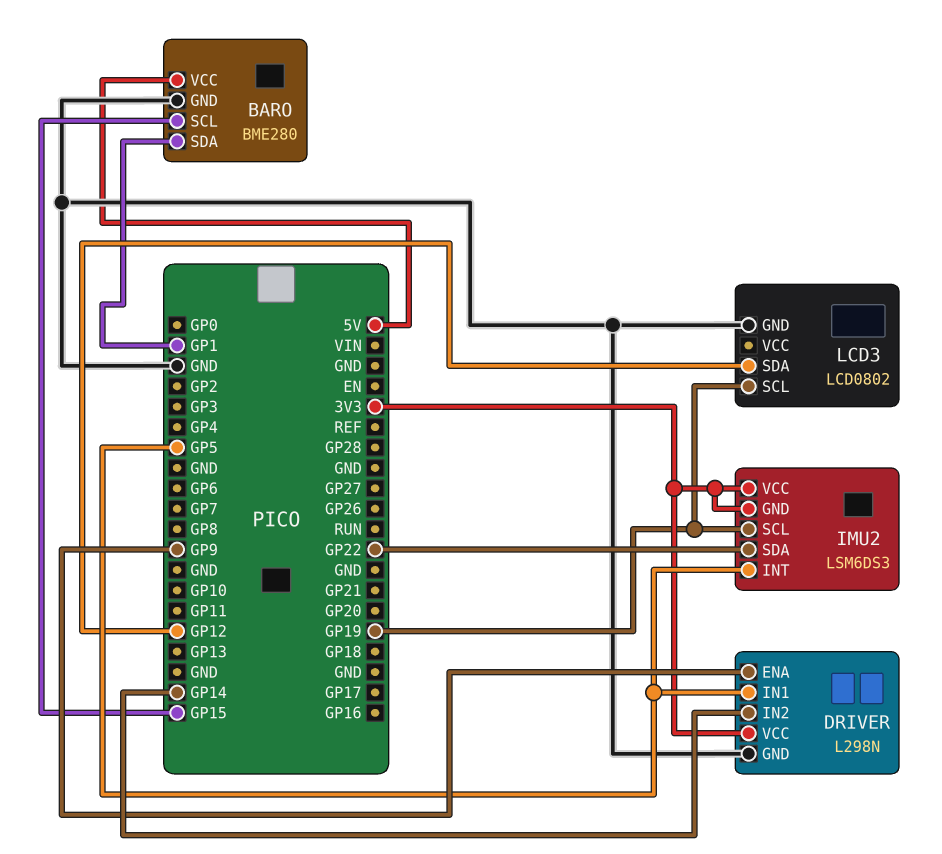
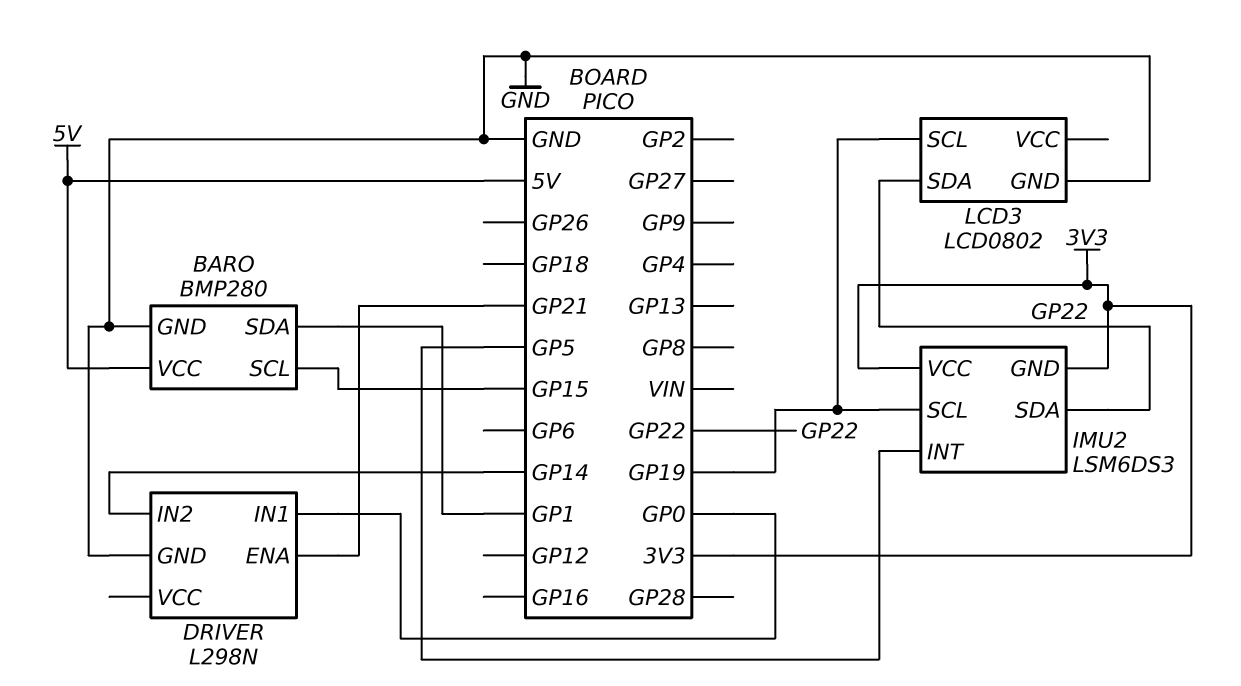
BARO: BME280 -> BMP280
DRIVER pin ENA: GP9 -> GP21
DRIVER pin IN1: GP5 -> GP0
DRIVER pin VCC: 3V3 -> none
LCD3 pin SDA: GP12 -> GP22

